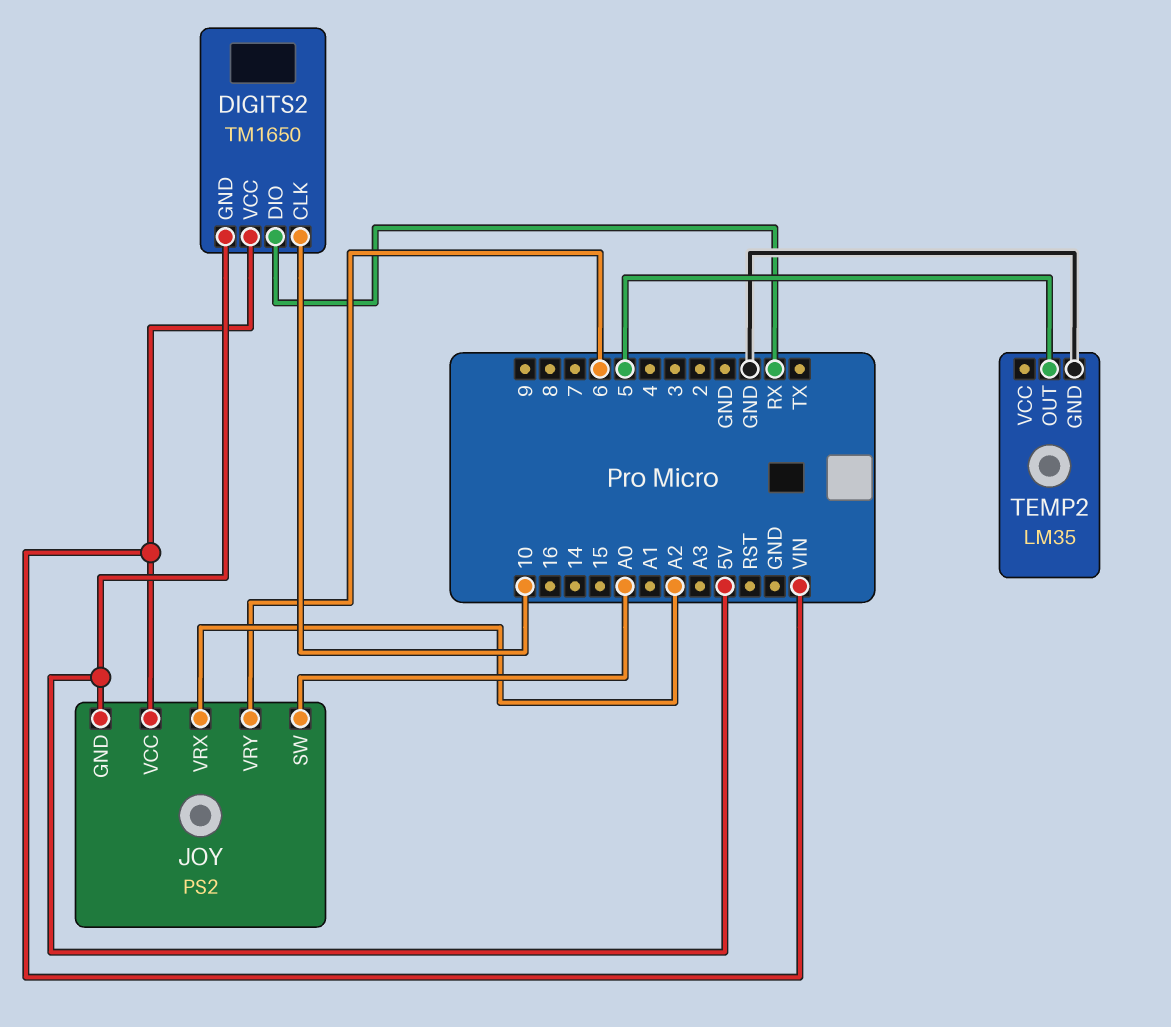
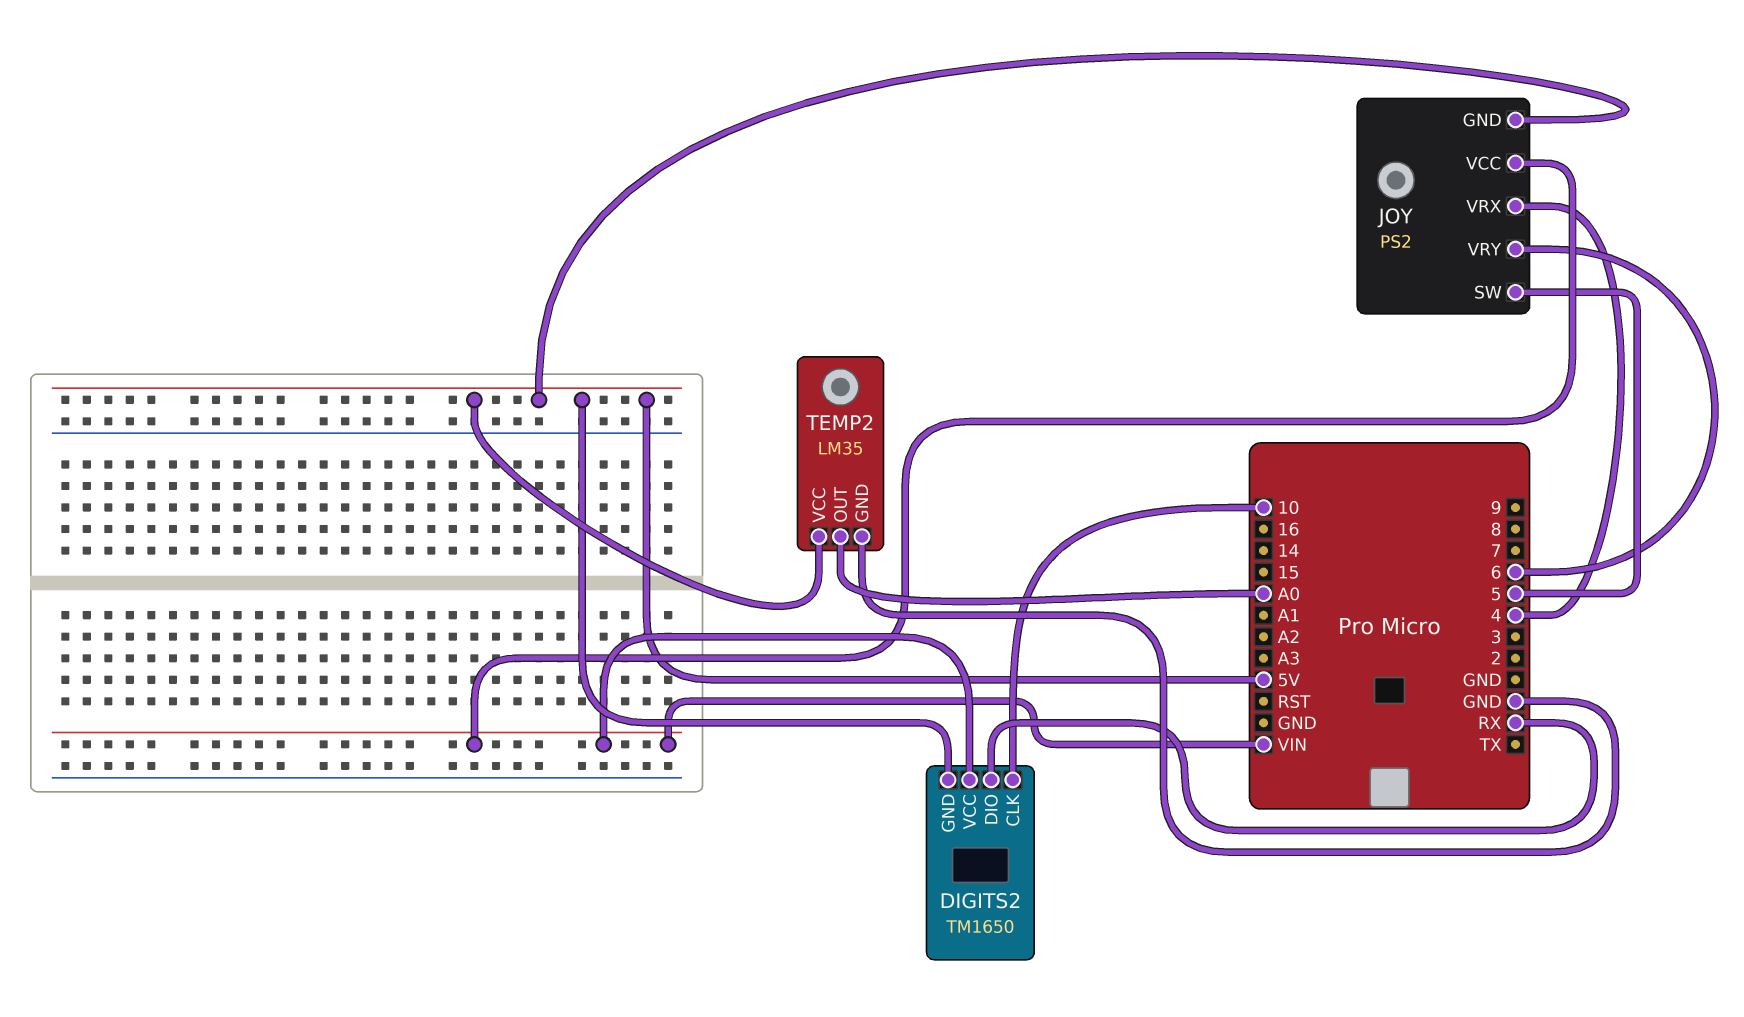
JOY pin SW: A0 -> 5
JOY pin VRX: A2 -> 4
TEMP2 pin OUT: 5 -> A0
TEMP2 pin VCC: none -> 5V

